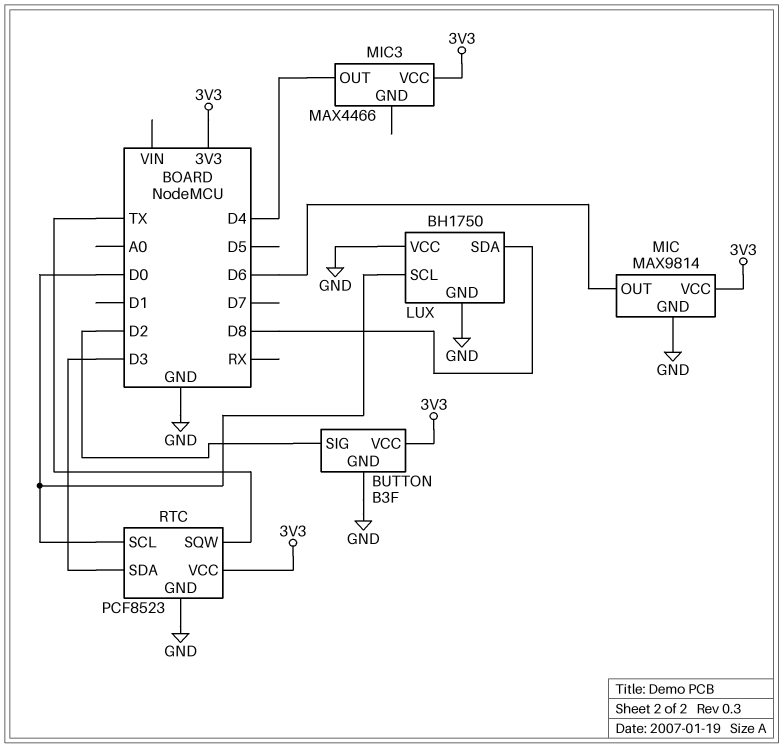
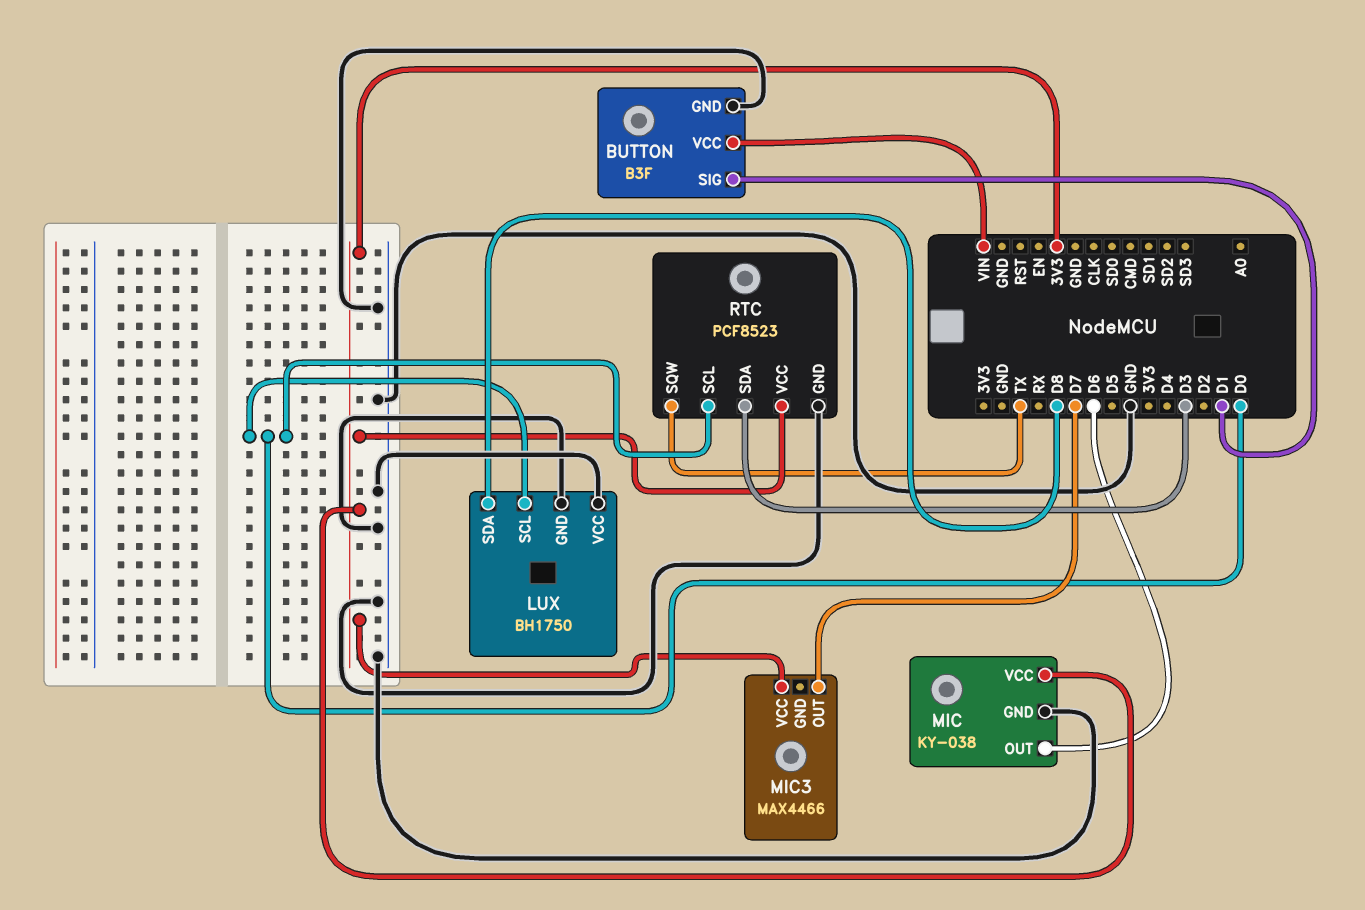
BUTTON pin SIG: D2 -> D1
BUTTON pin VCC: 3V3 -> VIN
MIC: MAX9814 -> KY-038
MIC3 pin OUT: D4 -> D7

